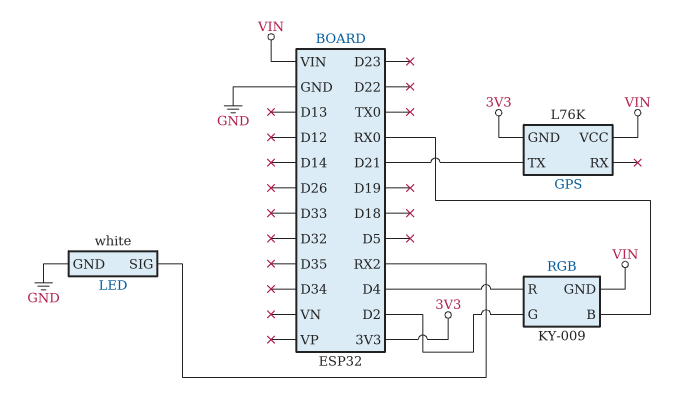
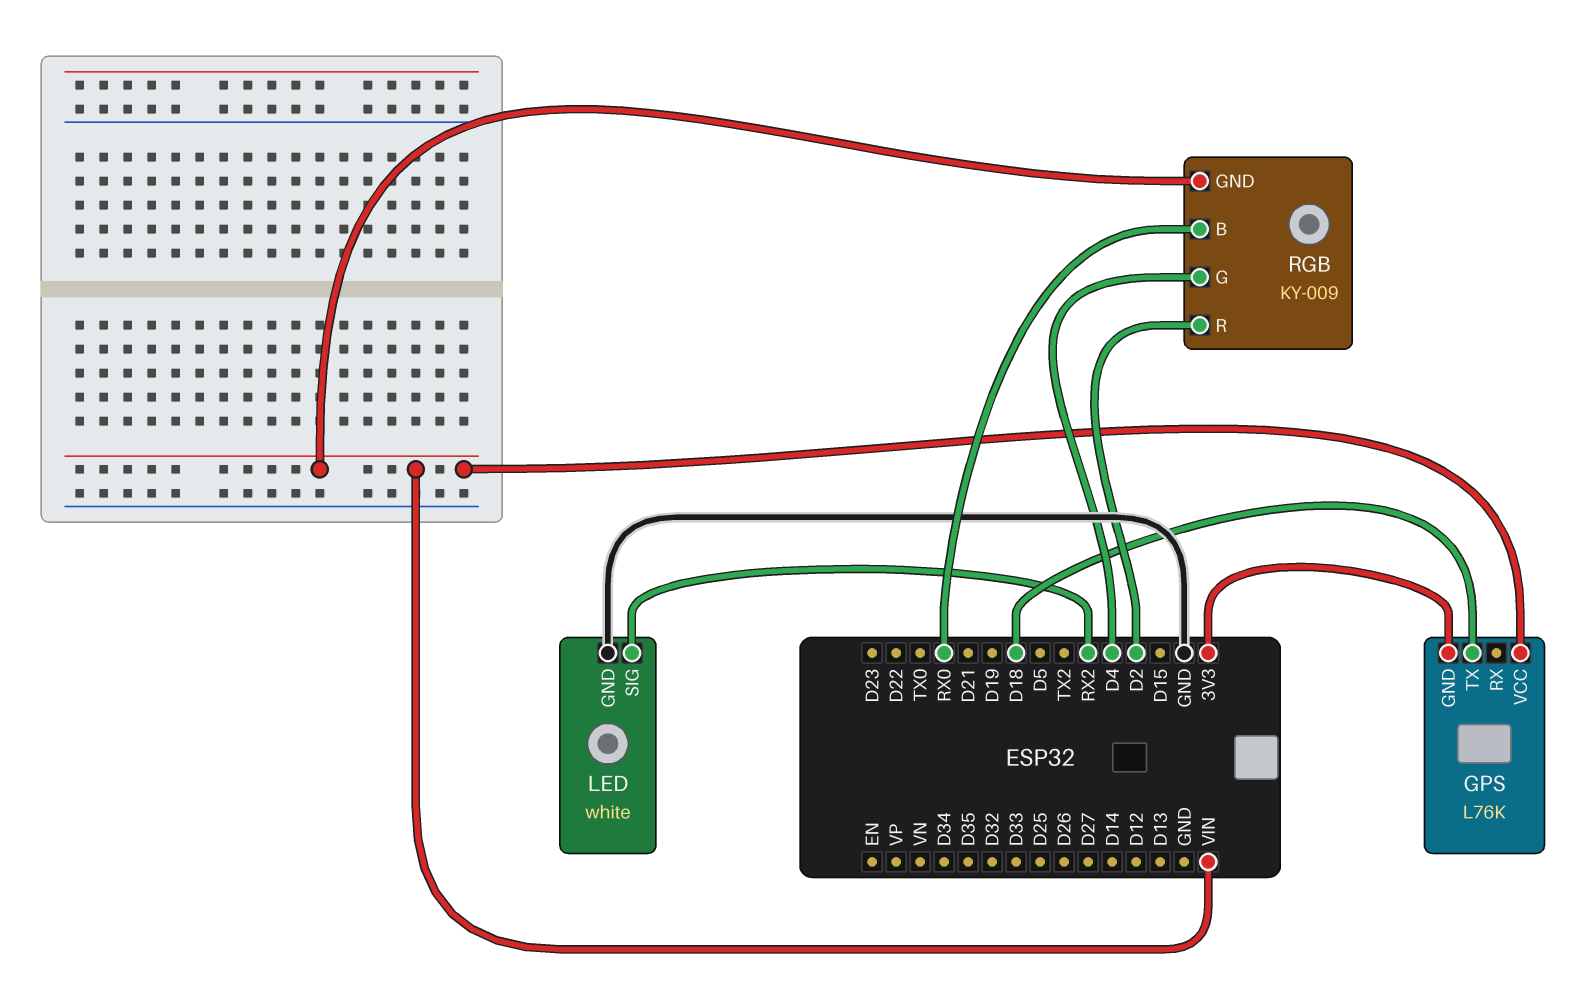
GPS pin TX: D21 -> D18
RGB pin G: D2 -> D4
RGB pin R: D4 -> D2

